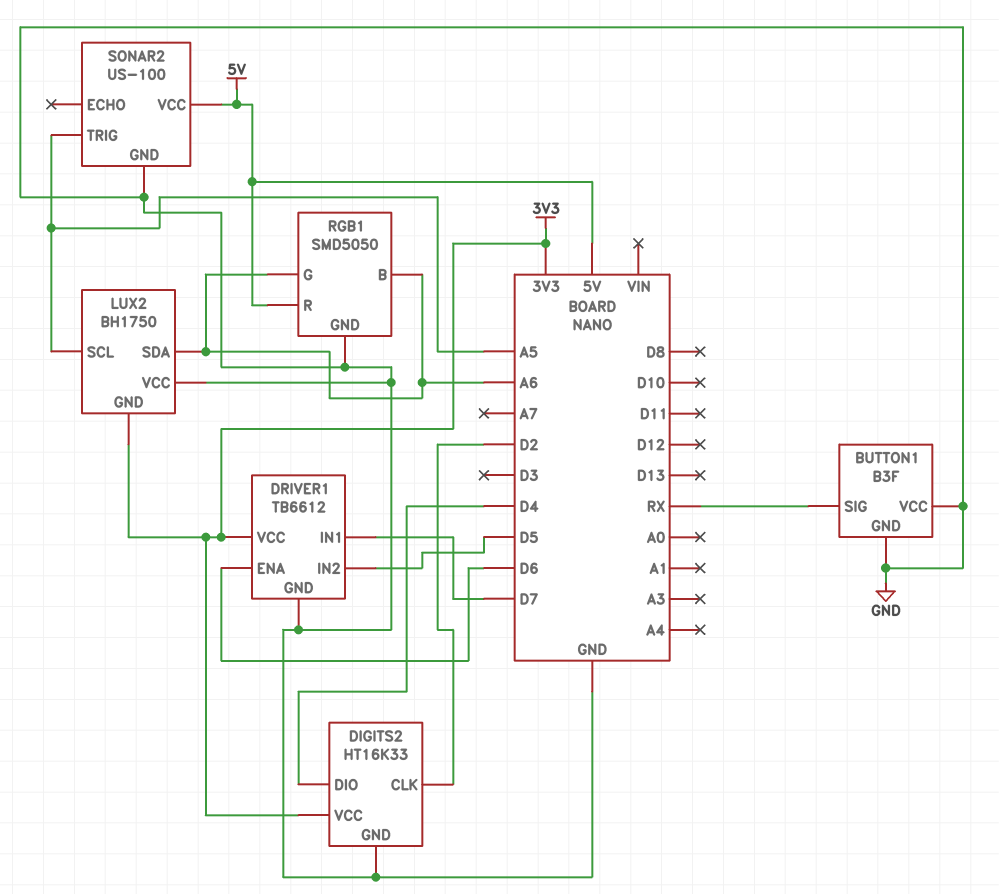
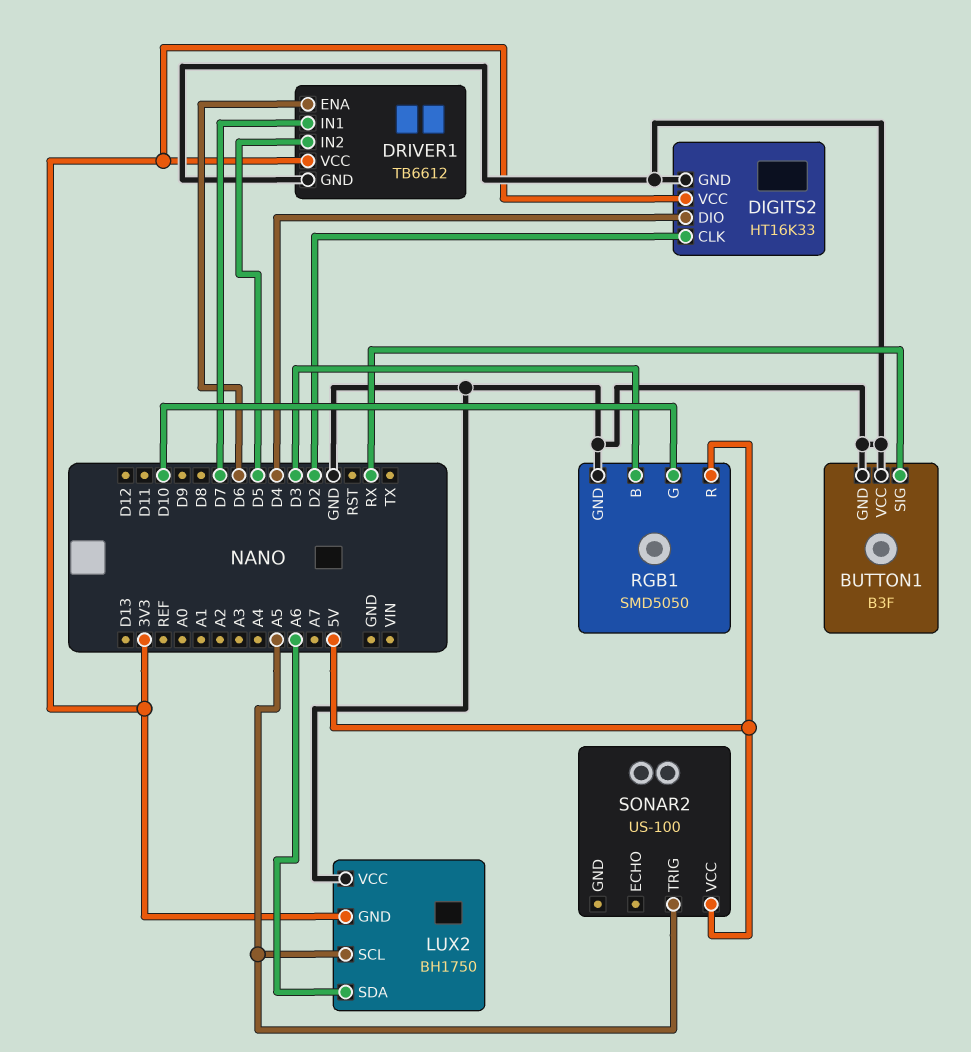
RGB1 pin B: A6 -> D3
RGB1 pin G: A6 -> D10
SONAR2 pin GND: GND -> none

